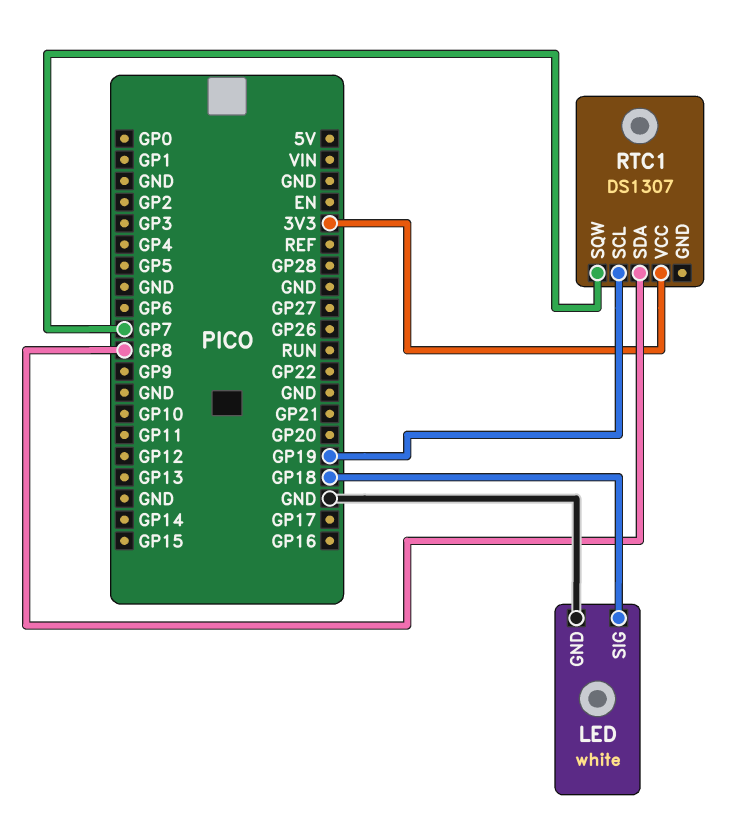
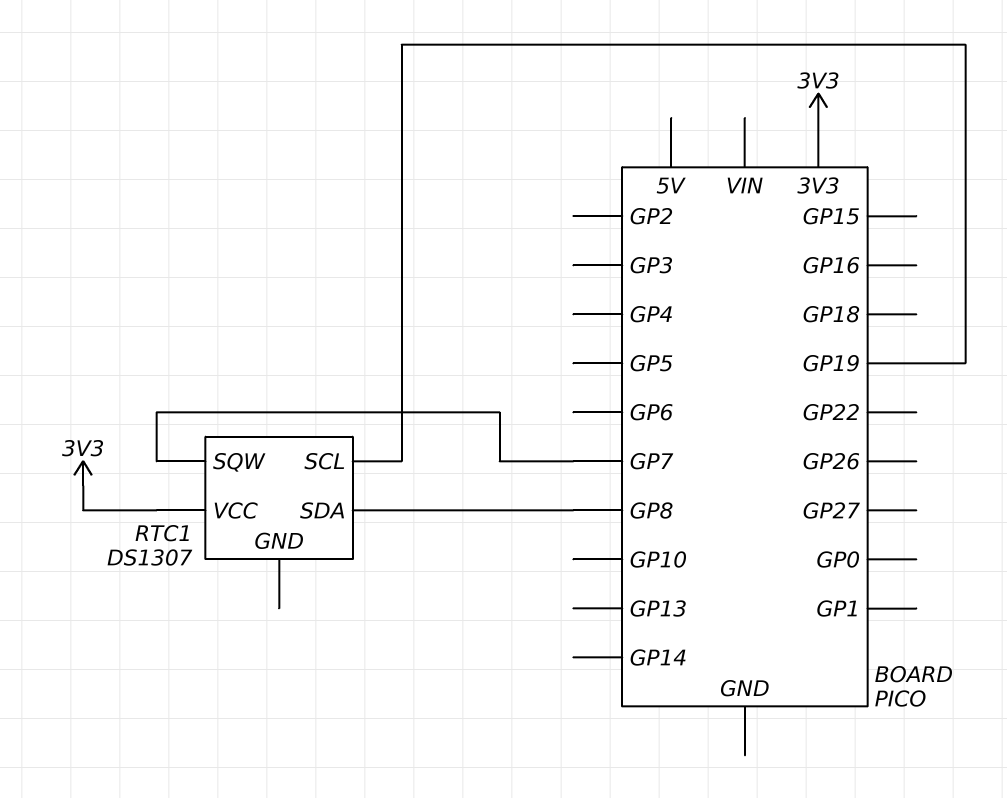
LED: white -> none
LED pin GND: GND -> none
LED pin SIG: GP18 -> none

